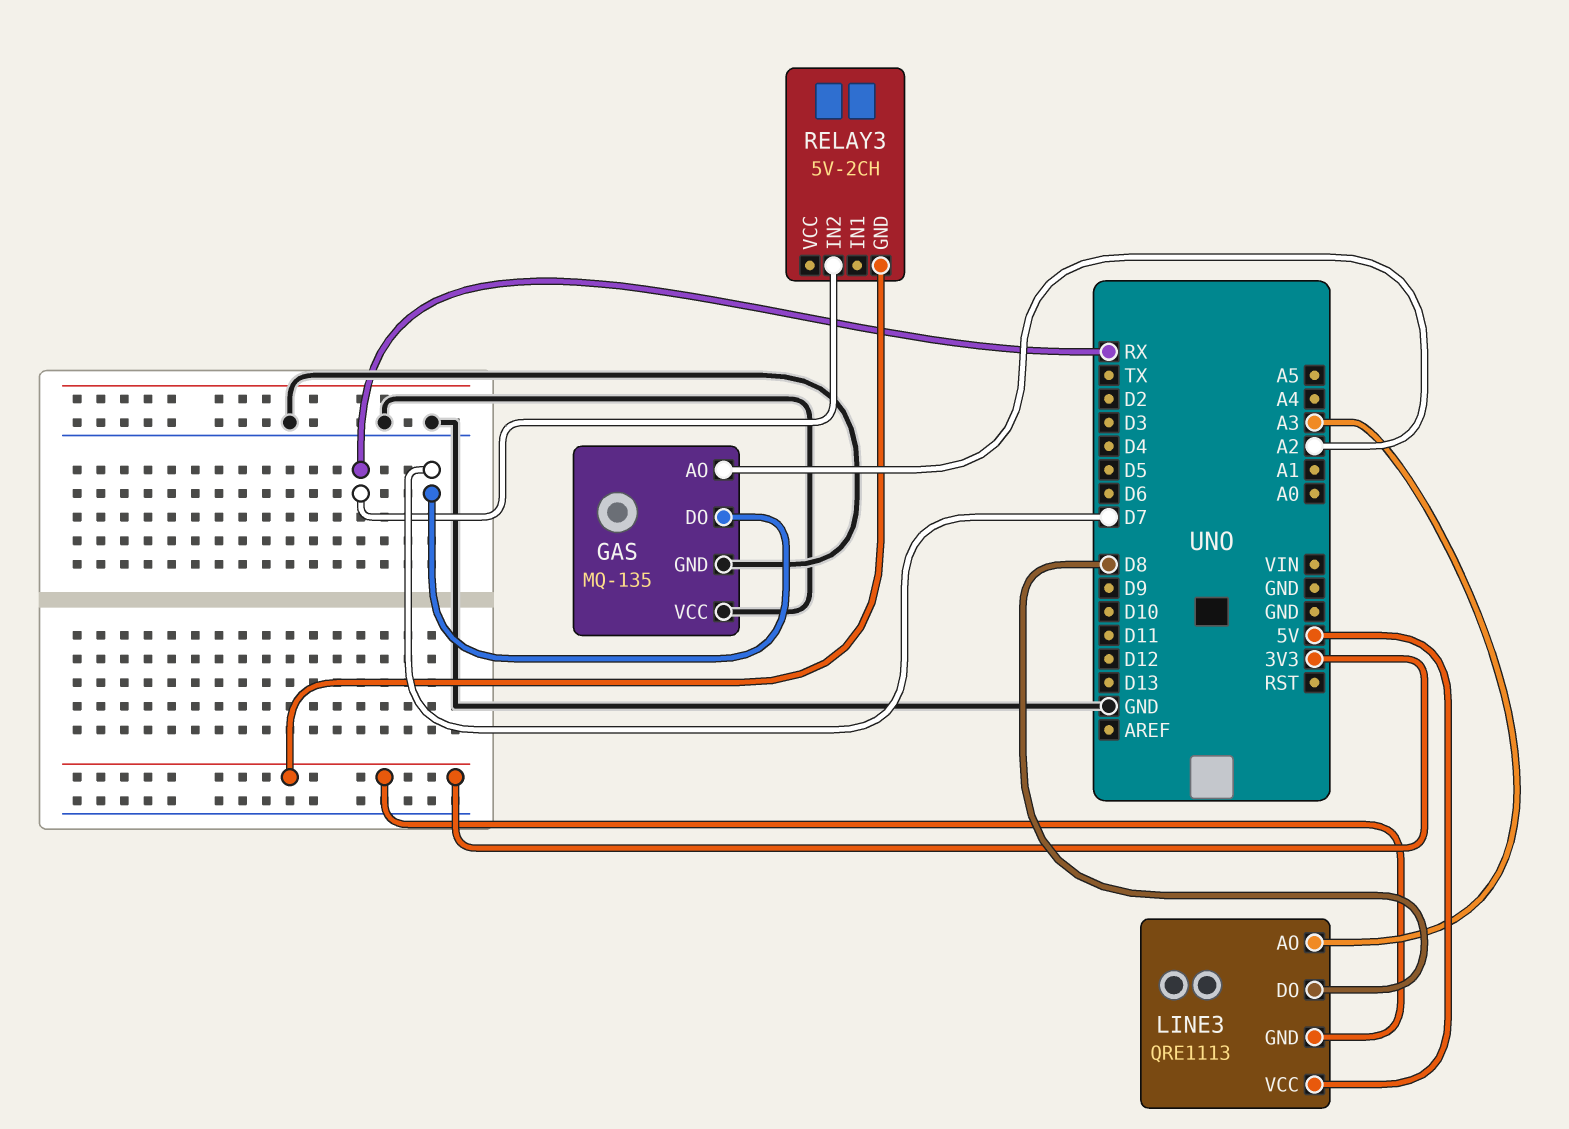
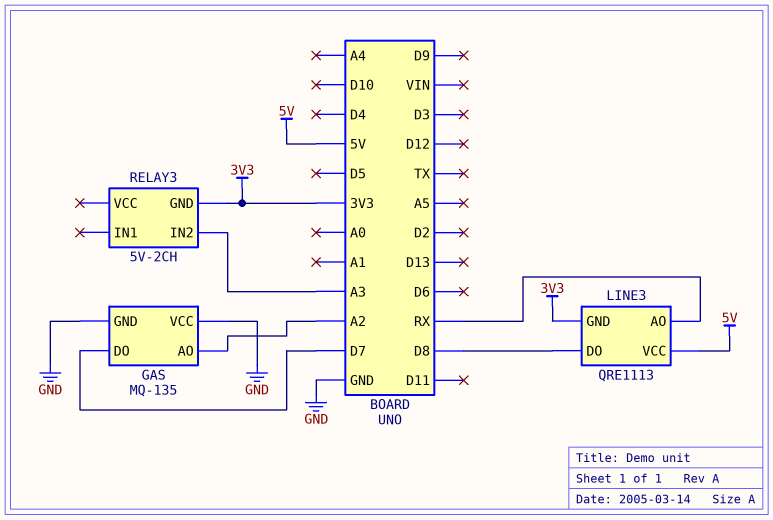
LINE3 pin AO: A3 -> RX
RELAY3 pin IN2: RX -> A3

